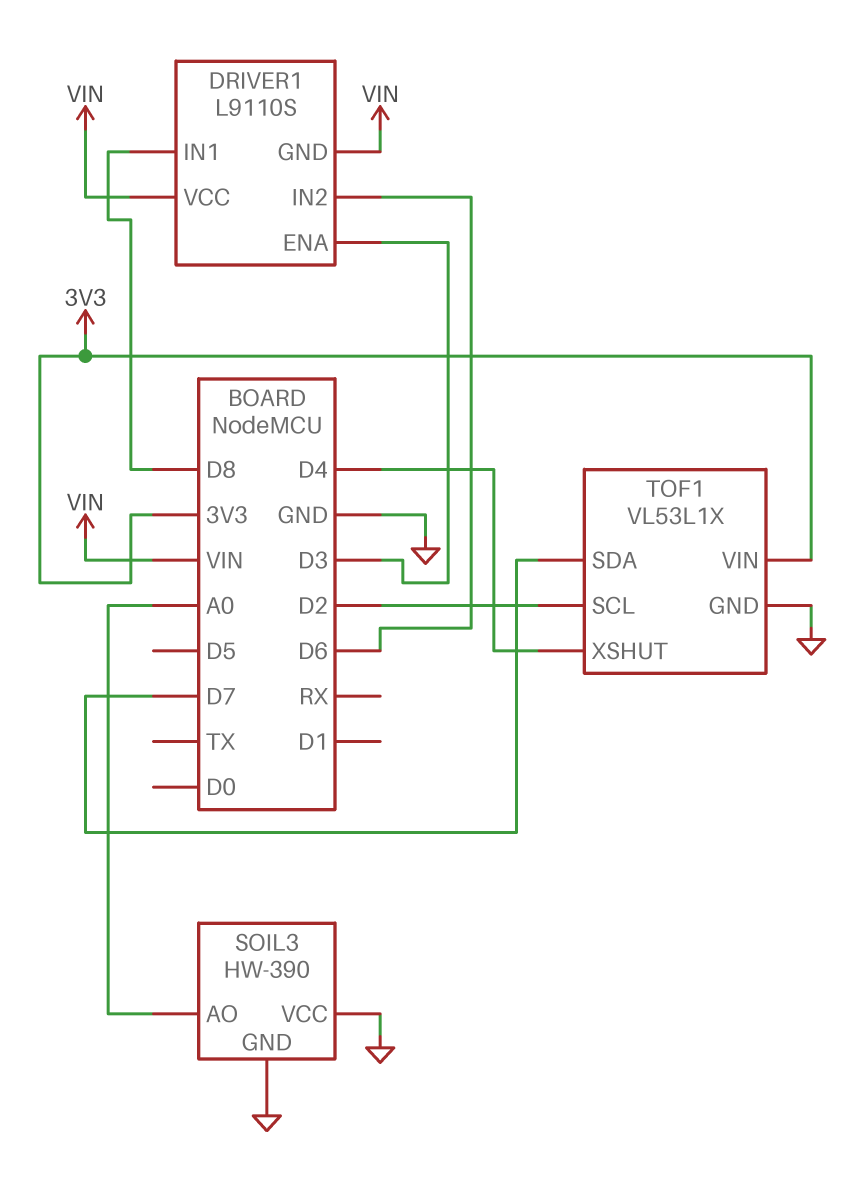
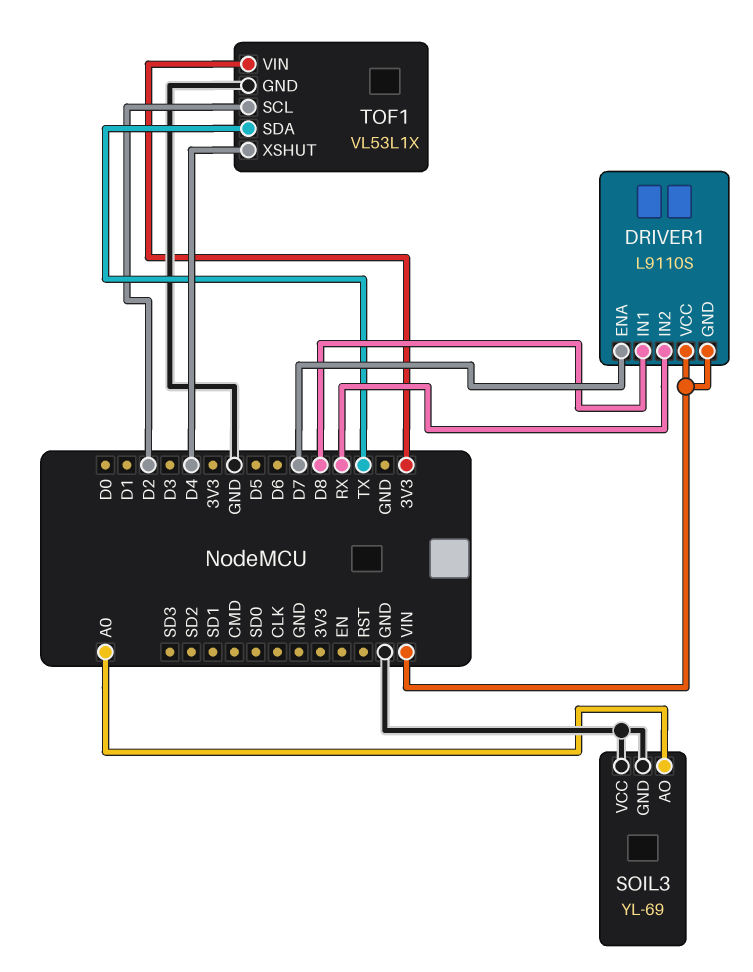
DRIVER1 pin ENA: D3 -> D7
DRIVER1 pin IN2: D6 -> RX
SOIL3: HW-390 -> YL-69
TOF1 pin SDA: D7 -> TX

